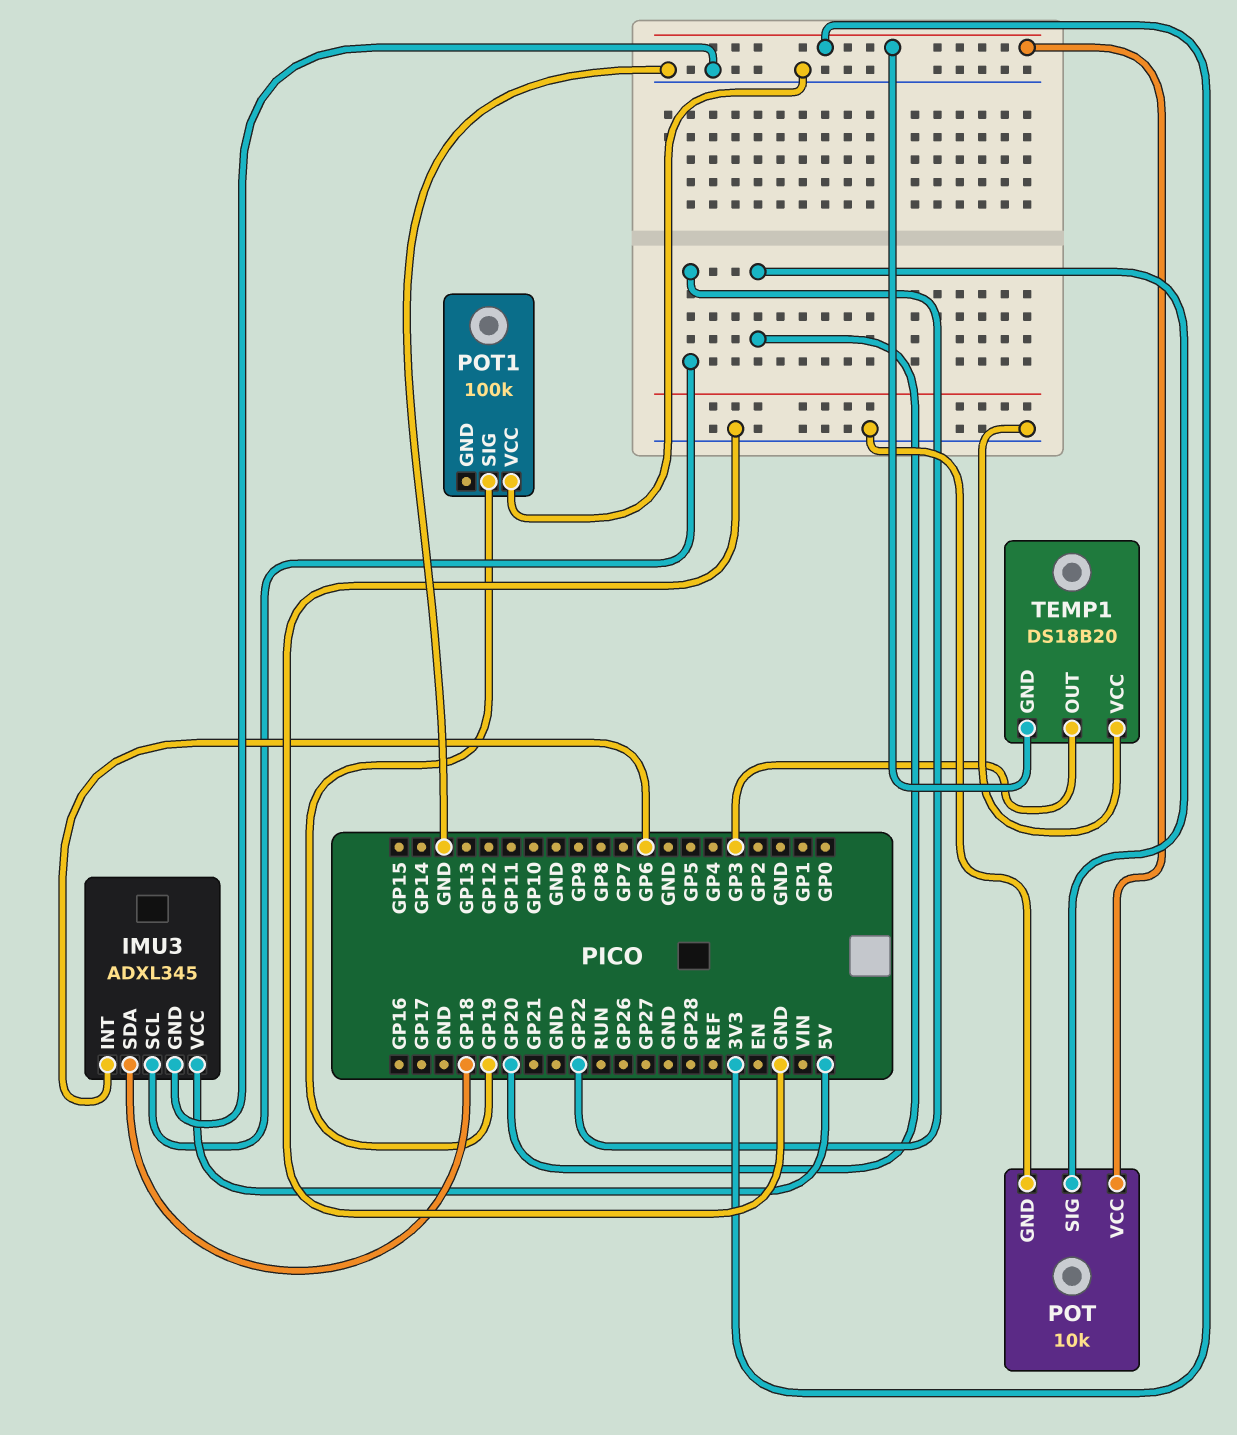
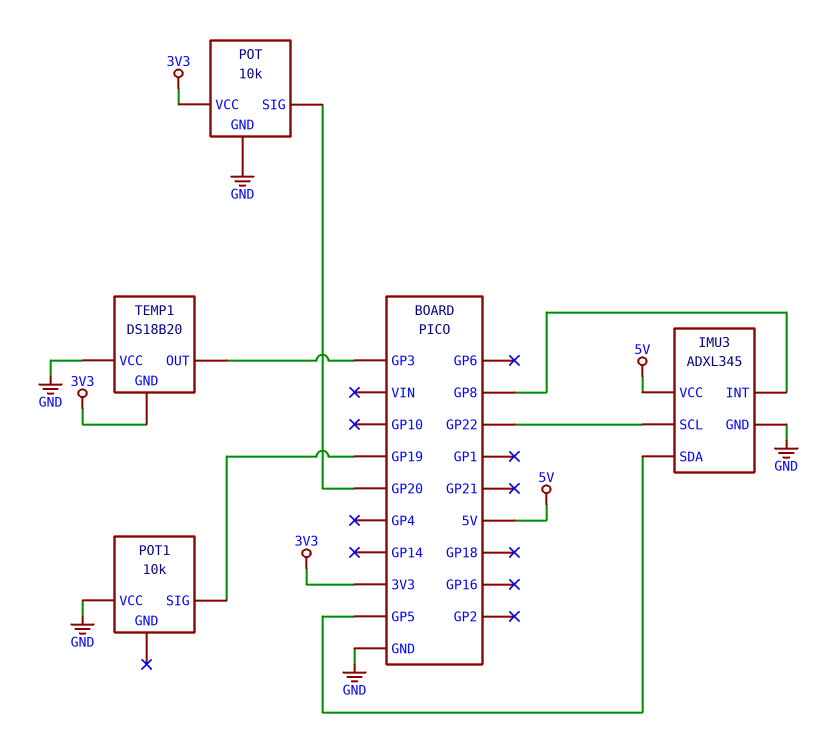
IMU3 pin INT: GP6 -> GP8
IMU3 pin SDA: GP18 -> GP5
POT1: 100k -> 10k

